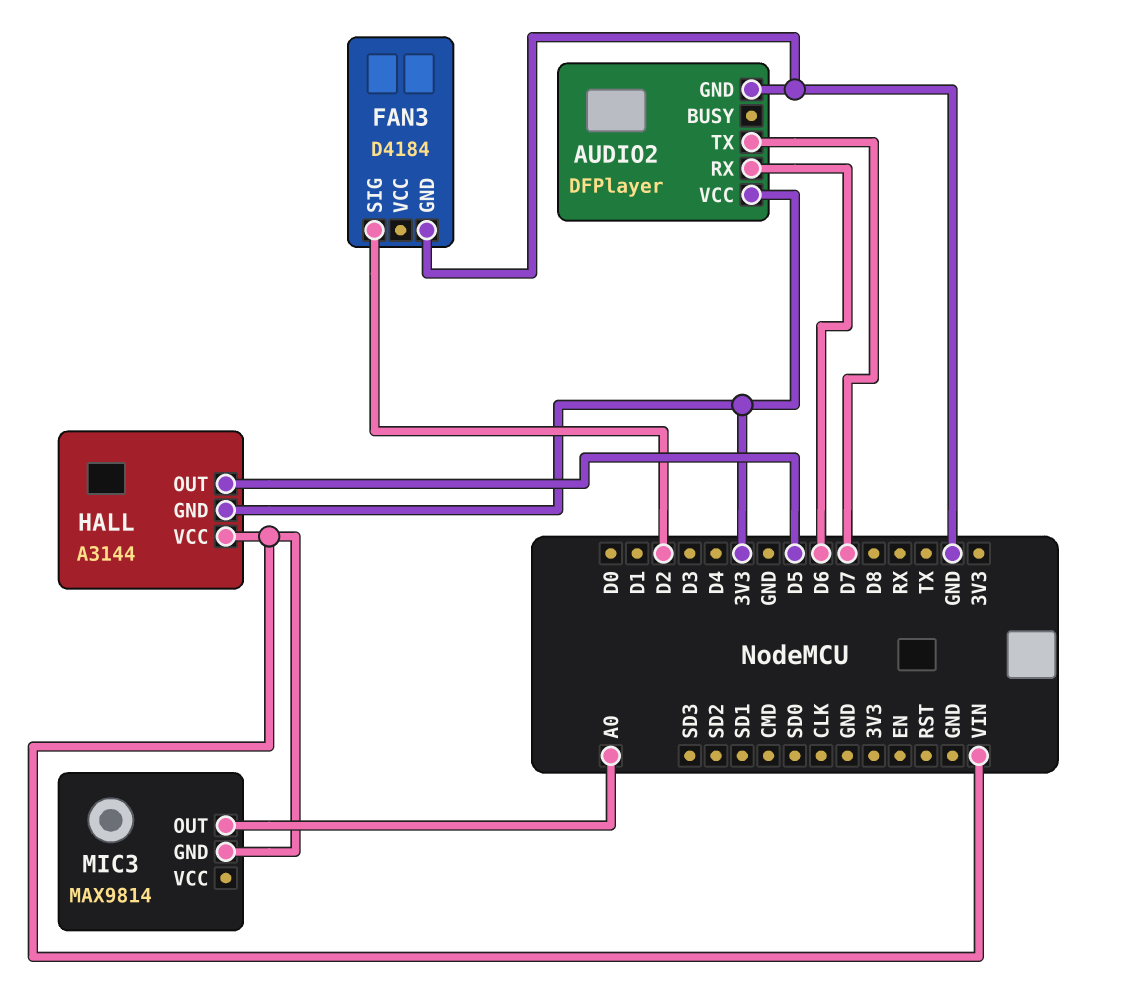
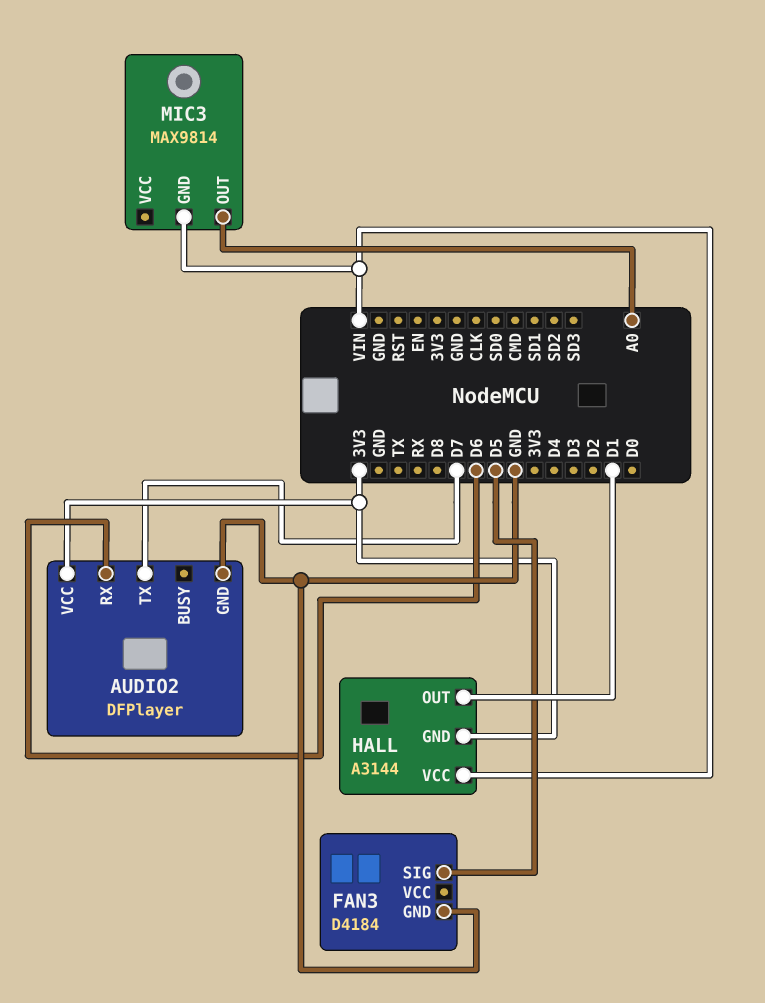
FAN3 pin SIG: D2 -> D5
HALL pin OUT: D5 -> D1

